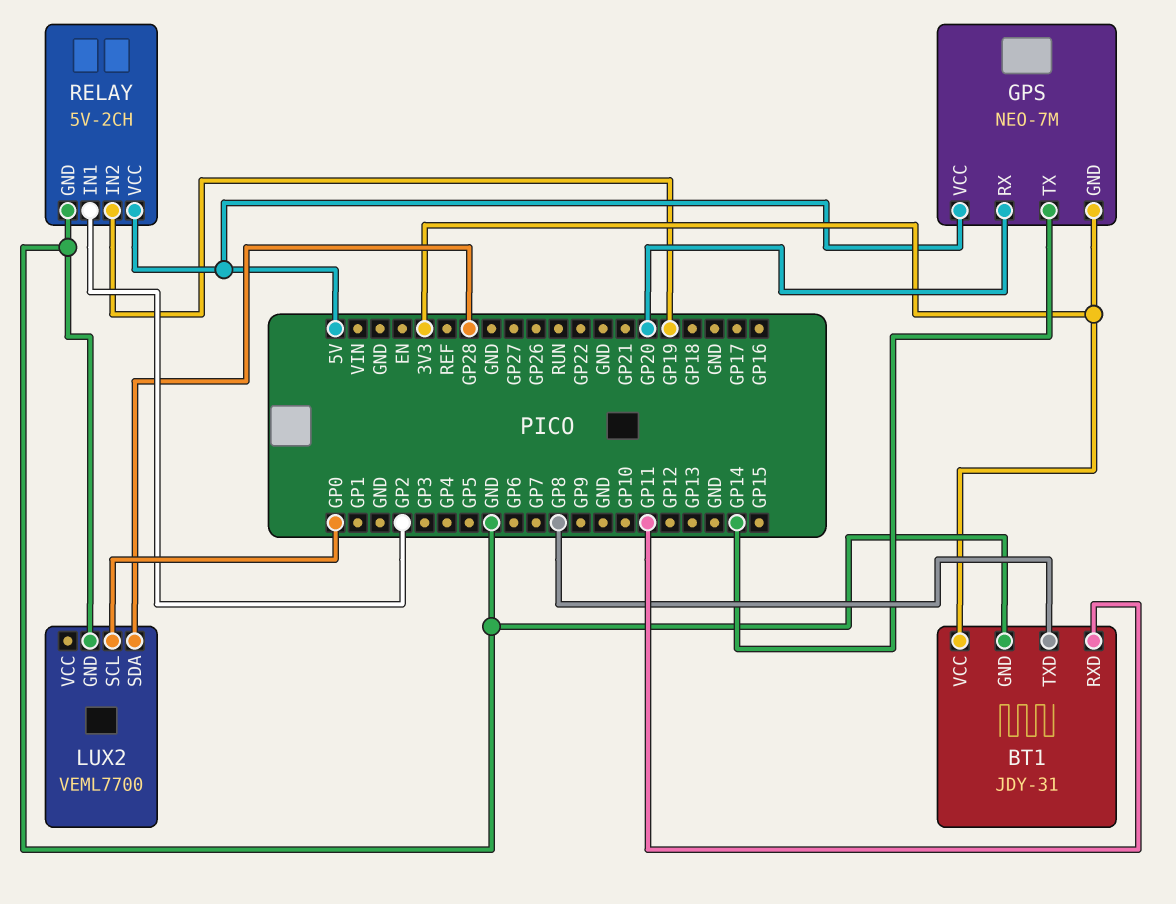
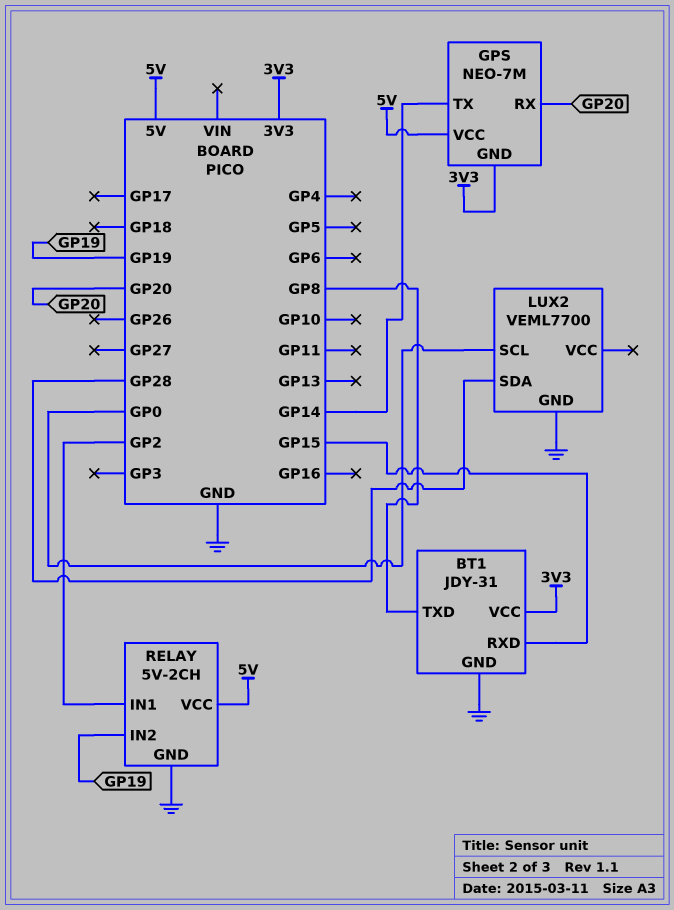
BT1 pin RXD: GP11 -> GP15

